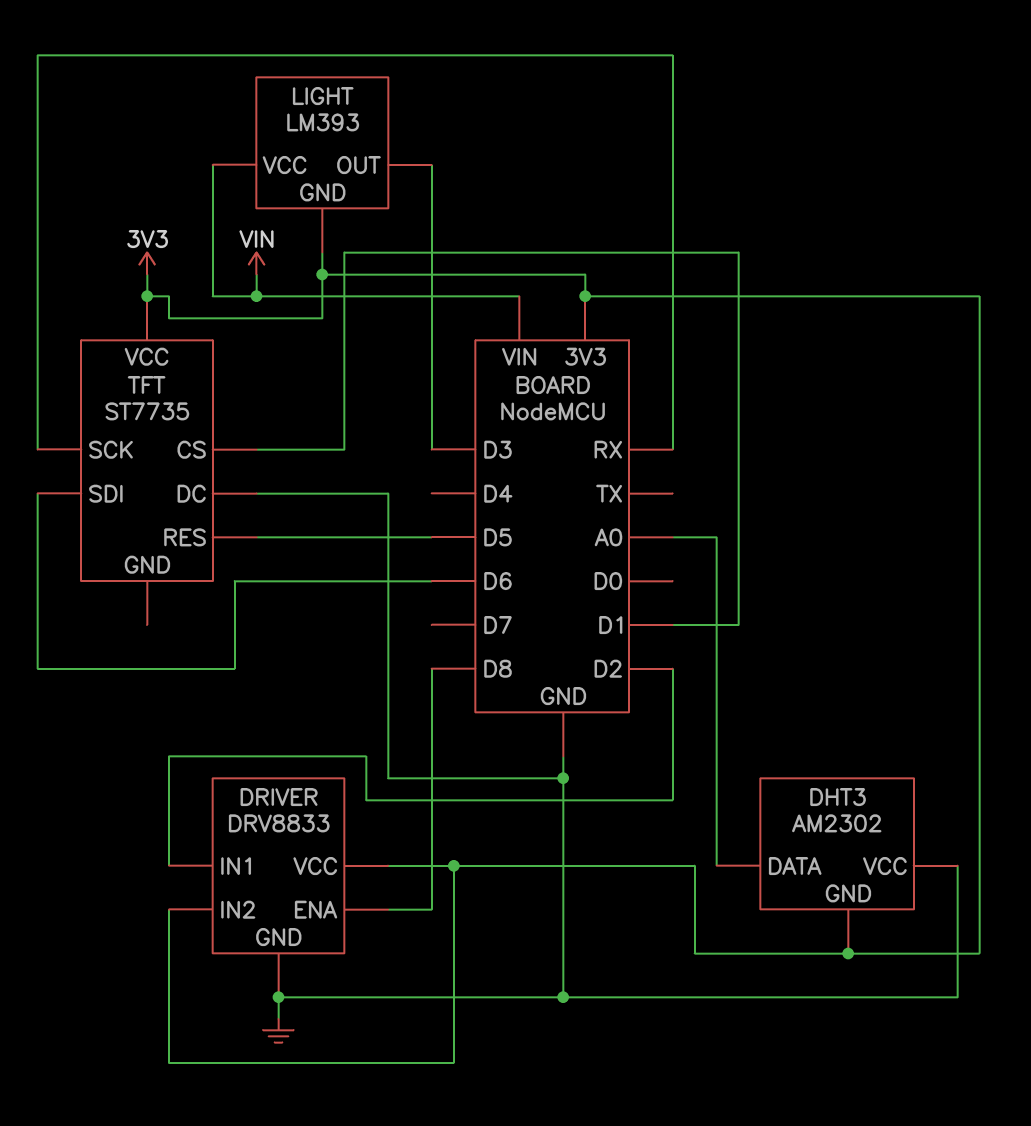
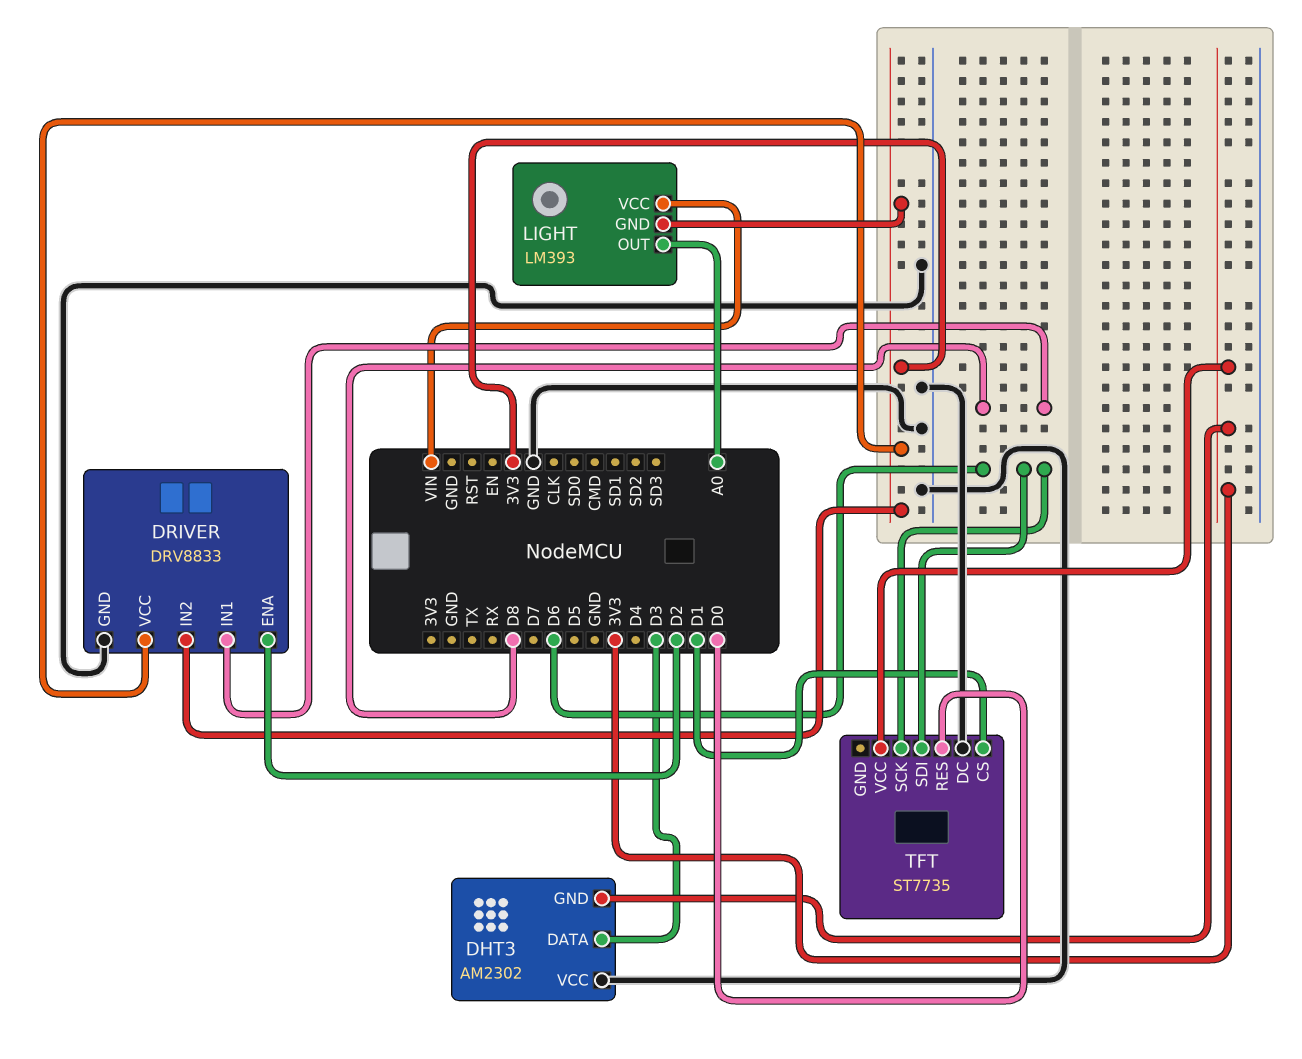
DHT3 pin DATA: A0 -> D3
DRIVER pin ENA: D8 -> D2
DRIVER pin IN1: D2 -> D8
LIGHT pin OUT: D3 -> A0
TFT pin RES: D5 -> D0
TFT pin SCK: RX -> D6

